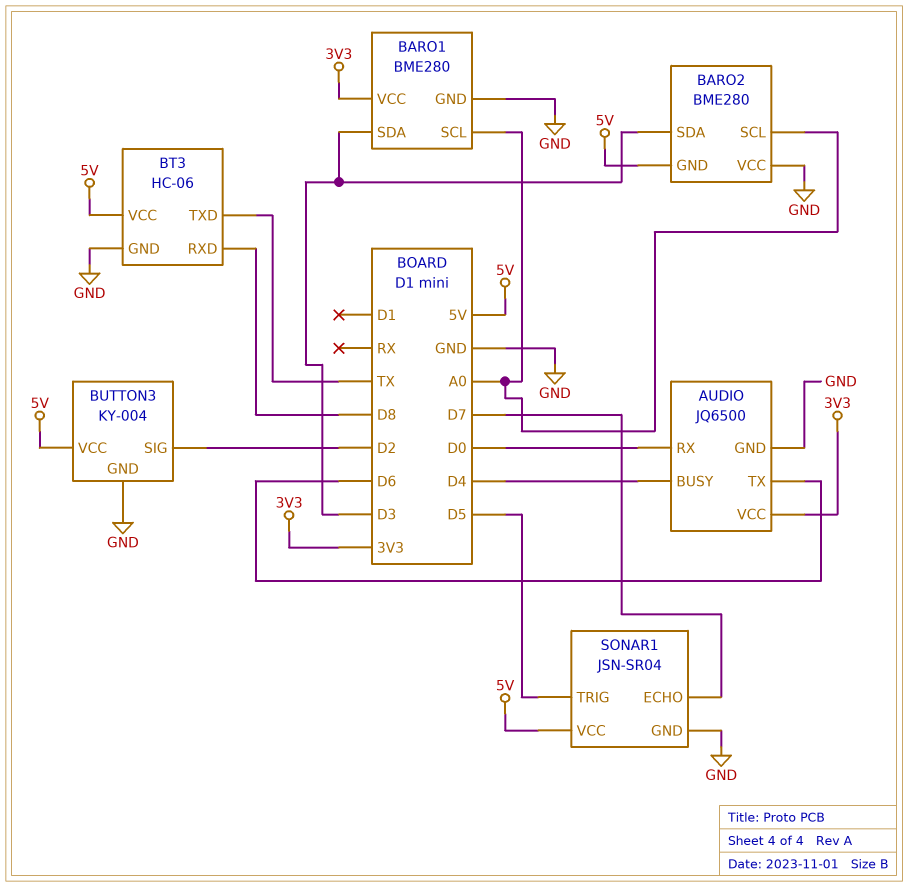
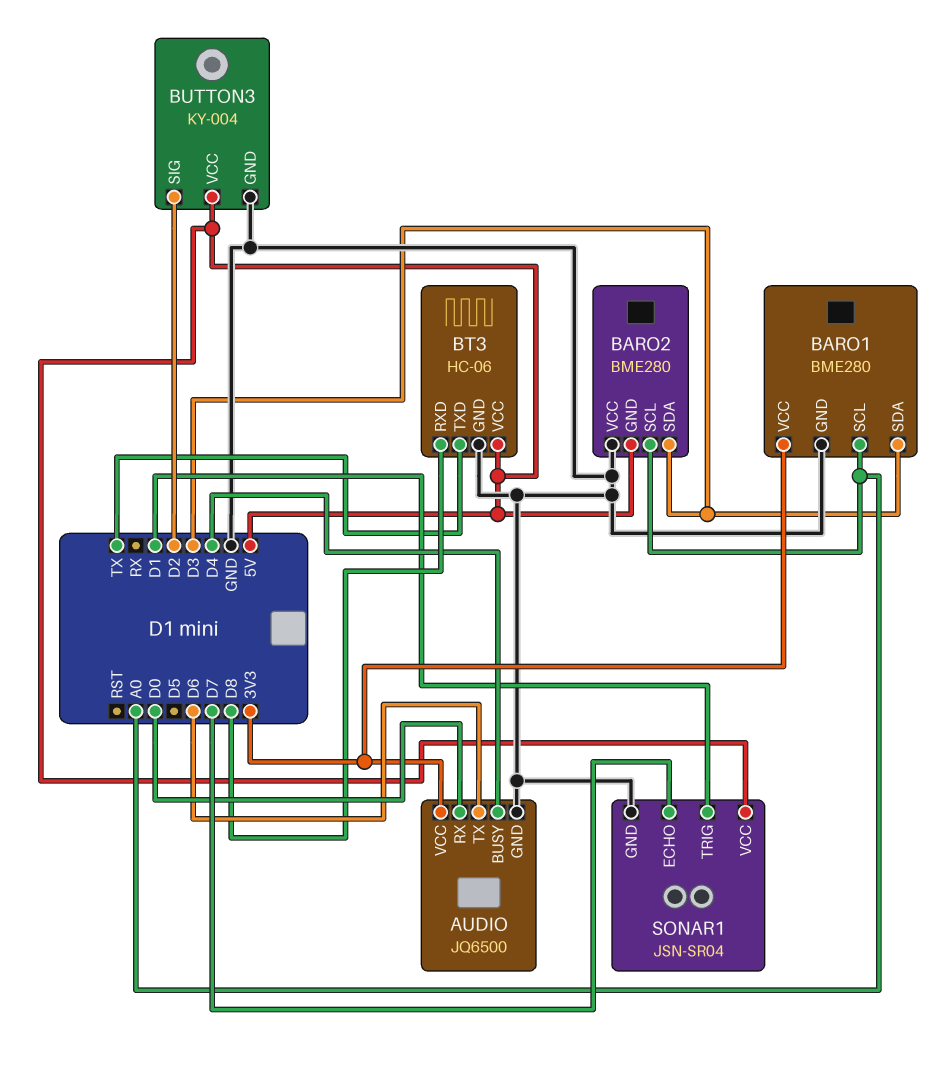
SONAR1 pin TRIG: D5 -> D1

